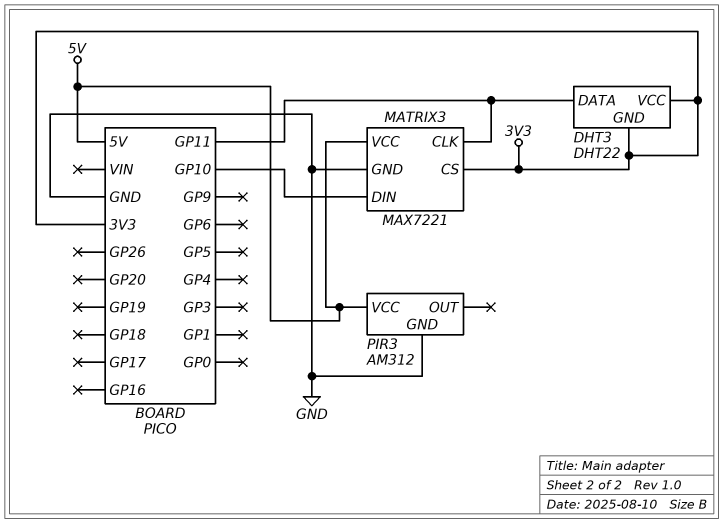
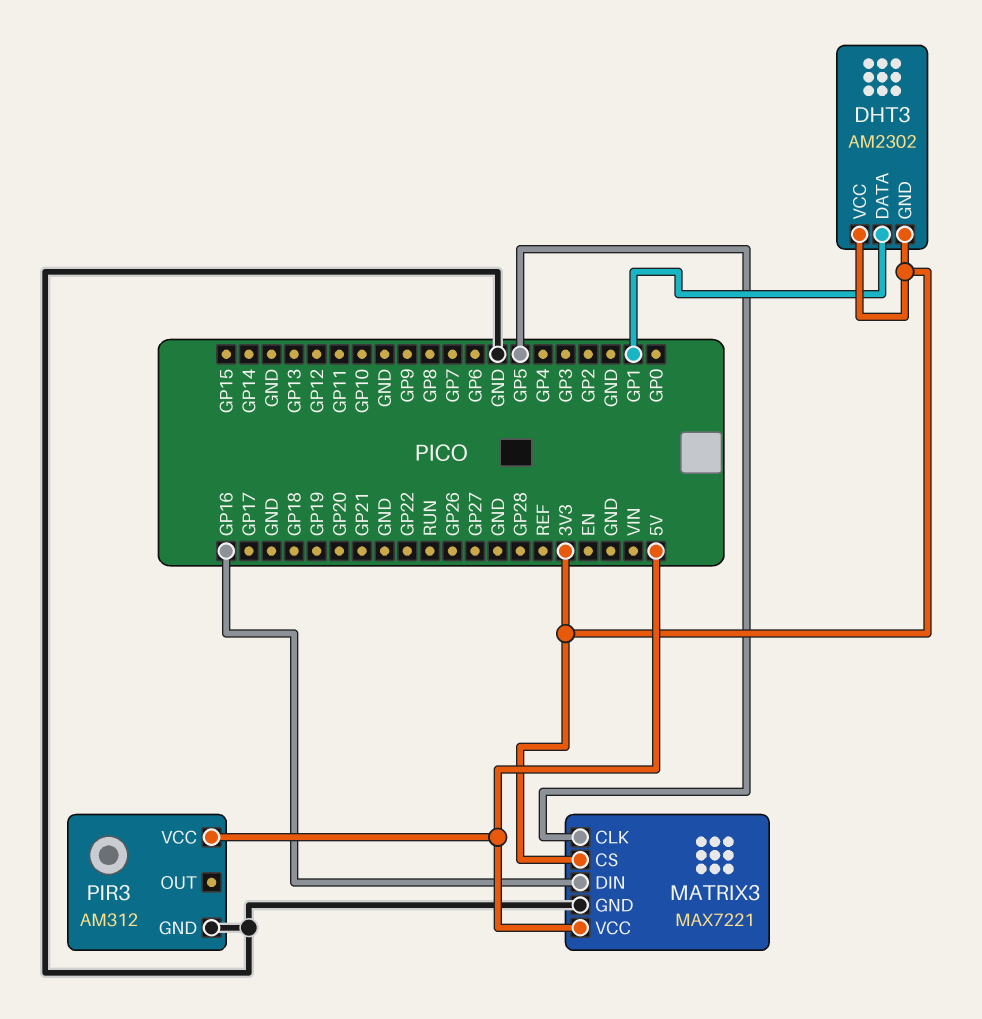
DHT3: DHT22 -> AM2302
DHT3 pin DATA: GP11 -> GP1
MATRIX3 pin CLK: GP11 -> GP5
MATRIX3 pin DIN: GP10 -> GP16

